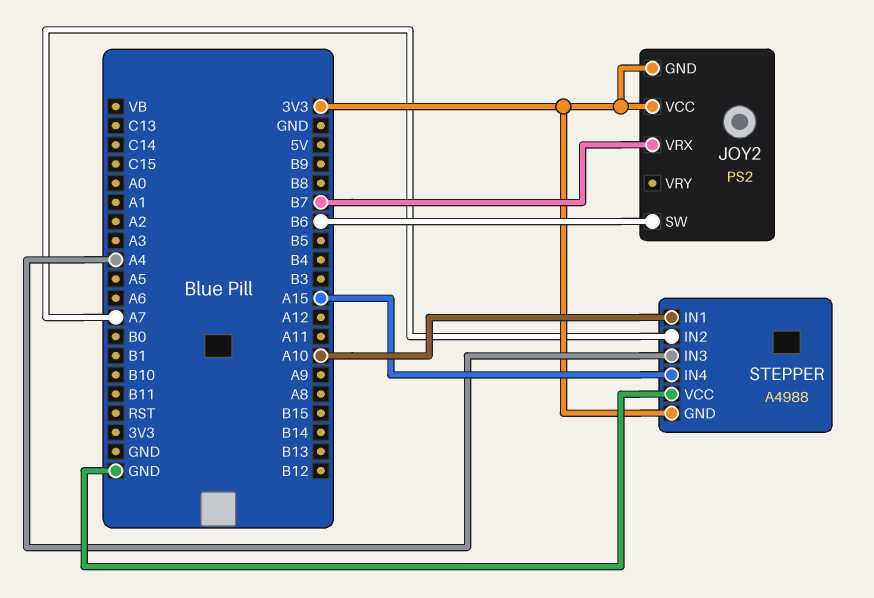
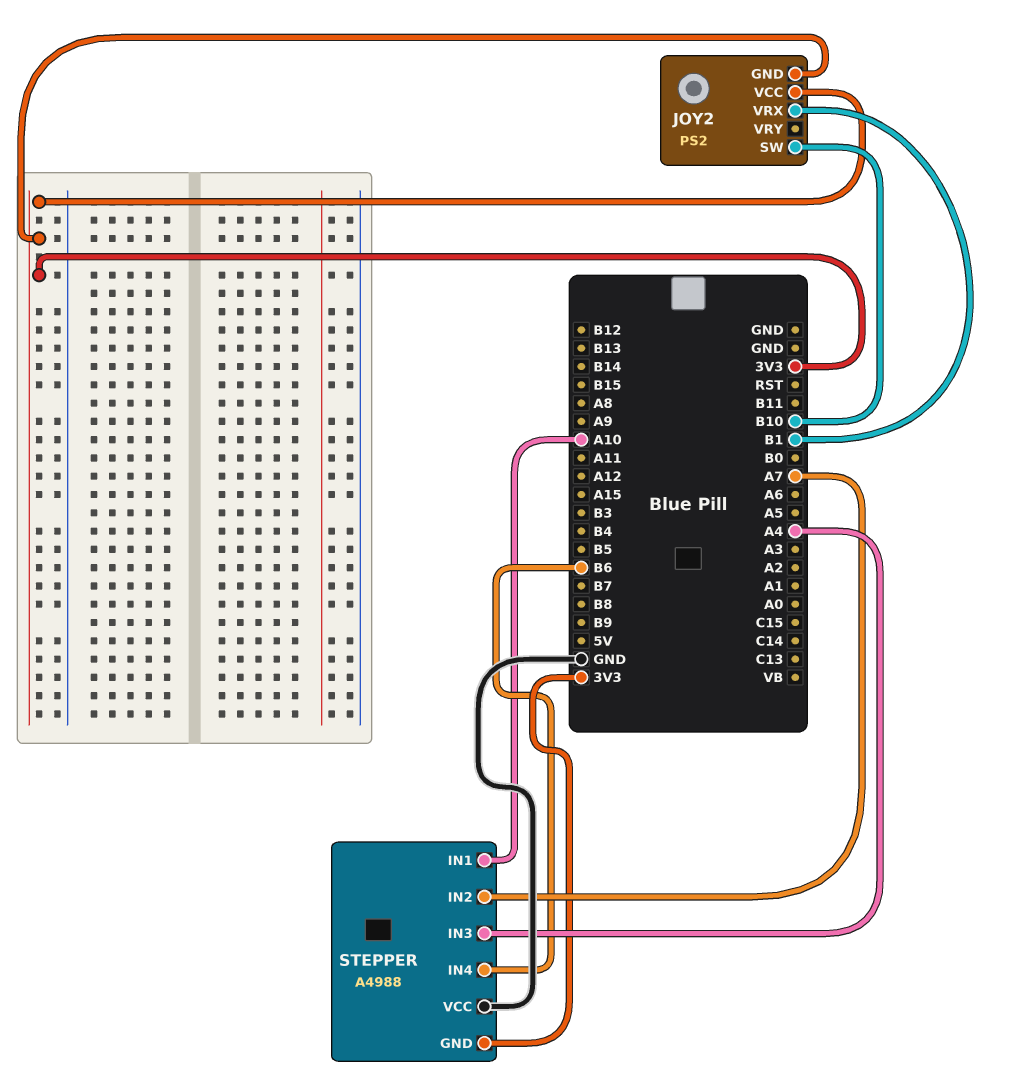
JOY2 pin SW: B6 -> B10
JOY2 pin VRX: B7 -> B1
STEPPER pin IN4: A15 -> B6

